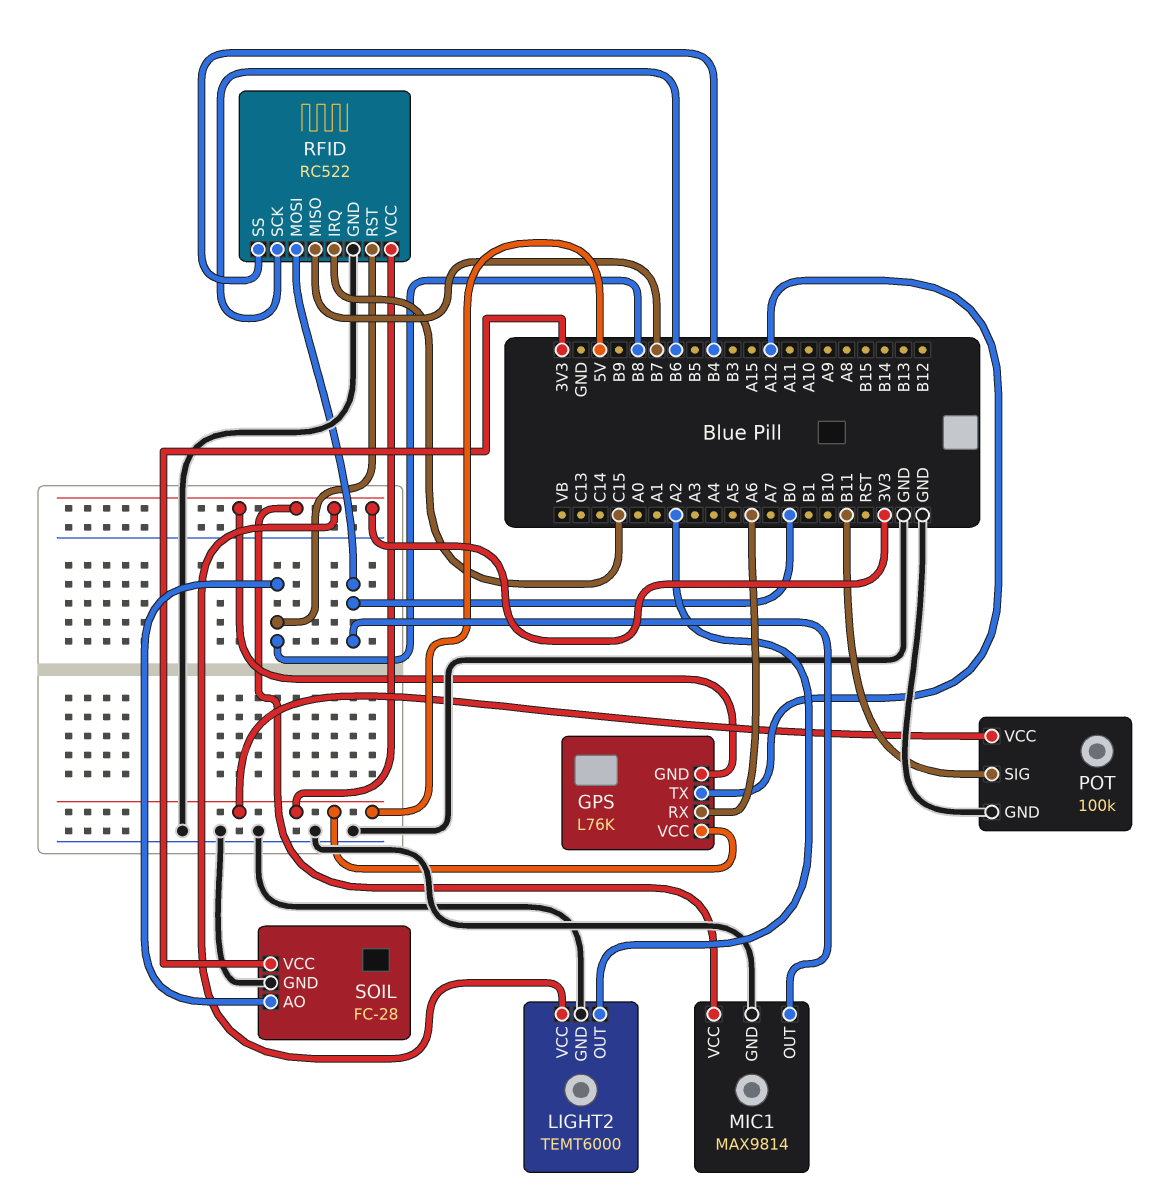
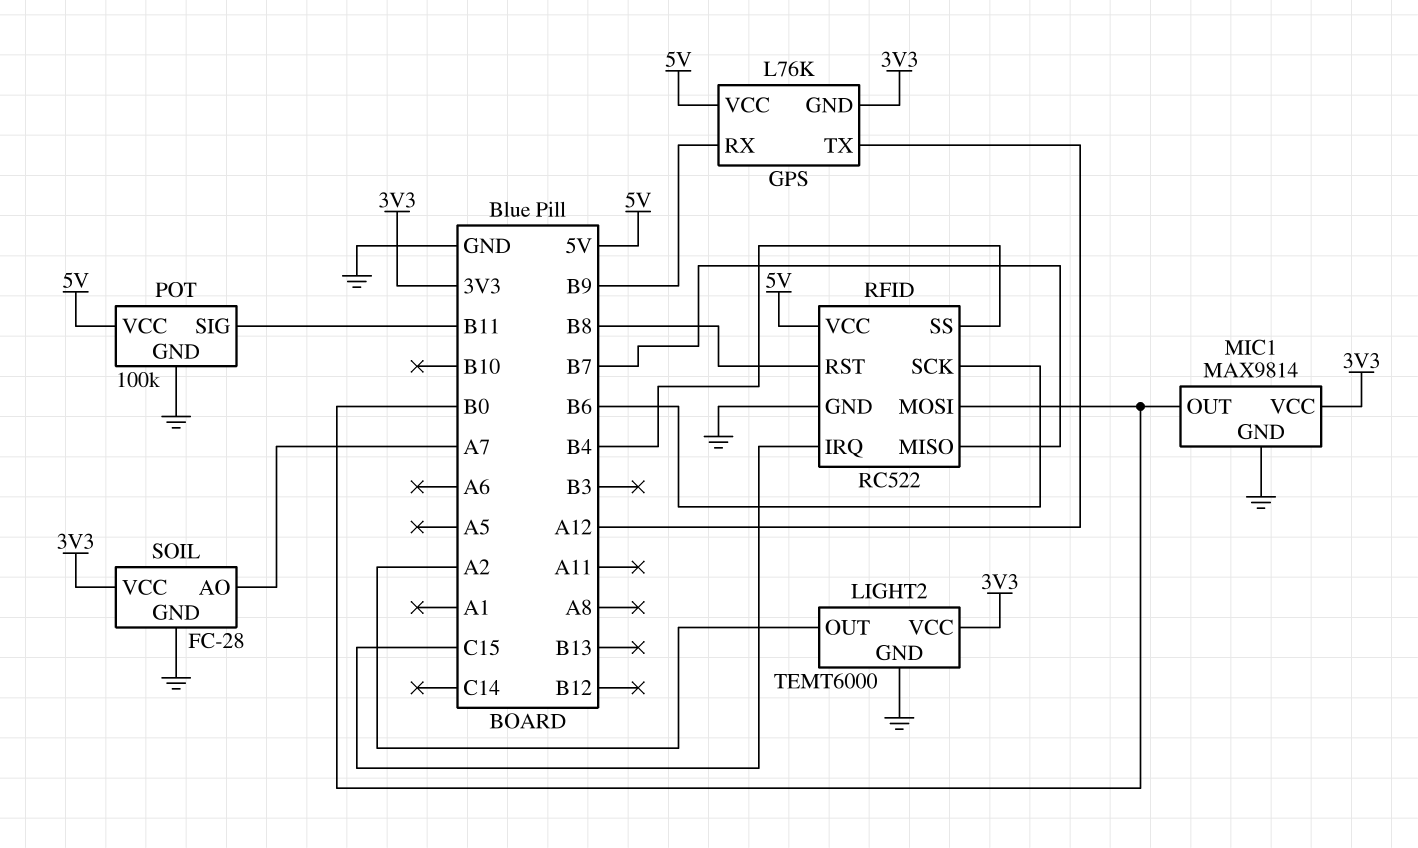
GPS pin RX: A6 -> B9
SOIL pin AO: B8 -> A7

